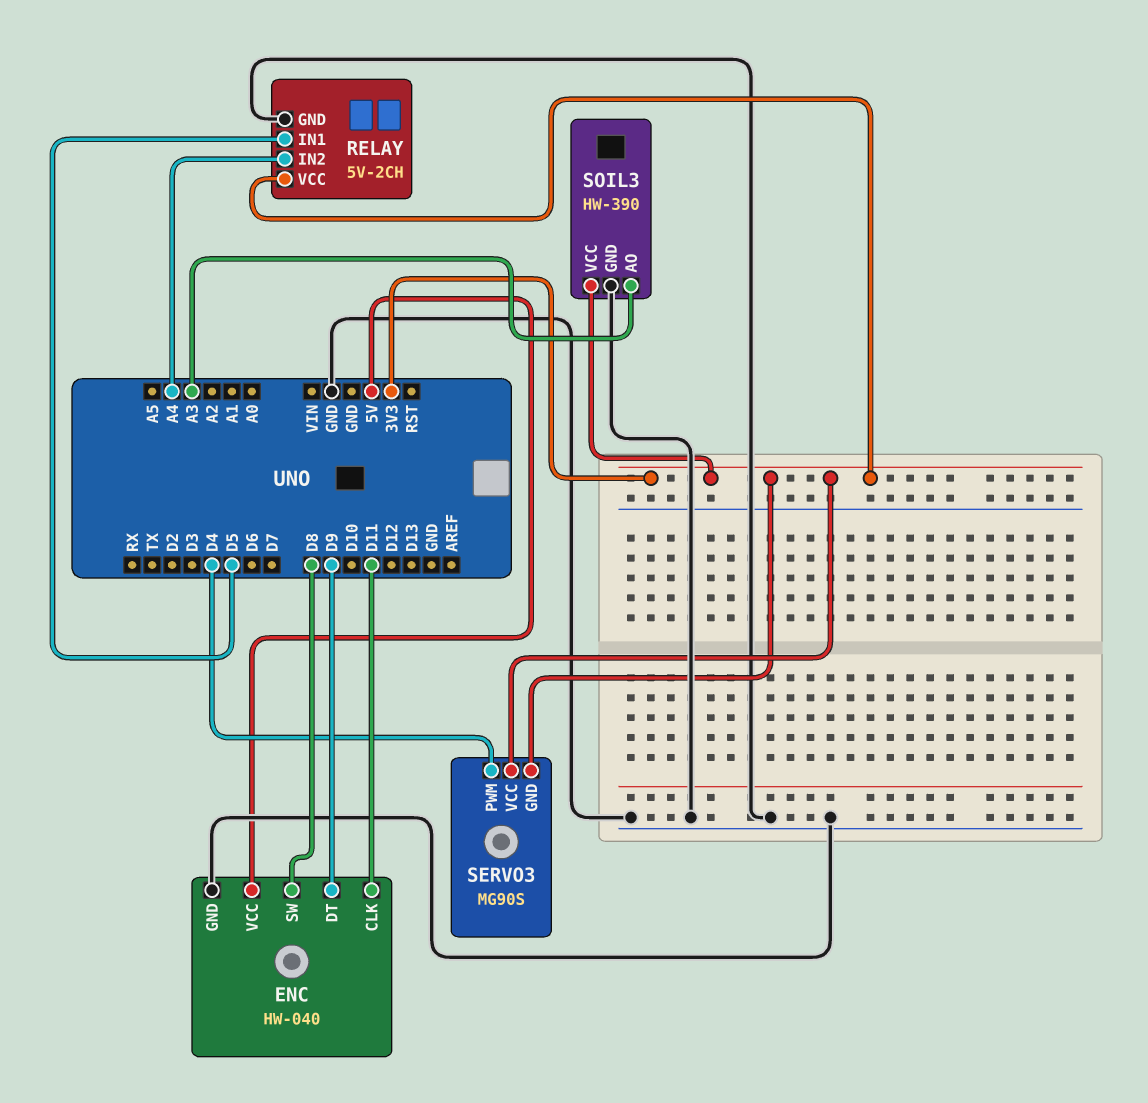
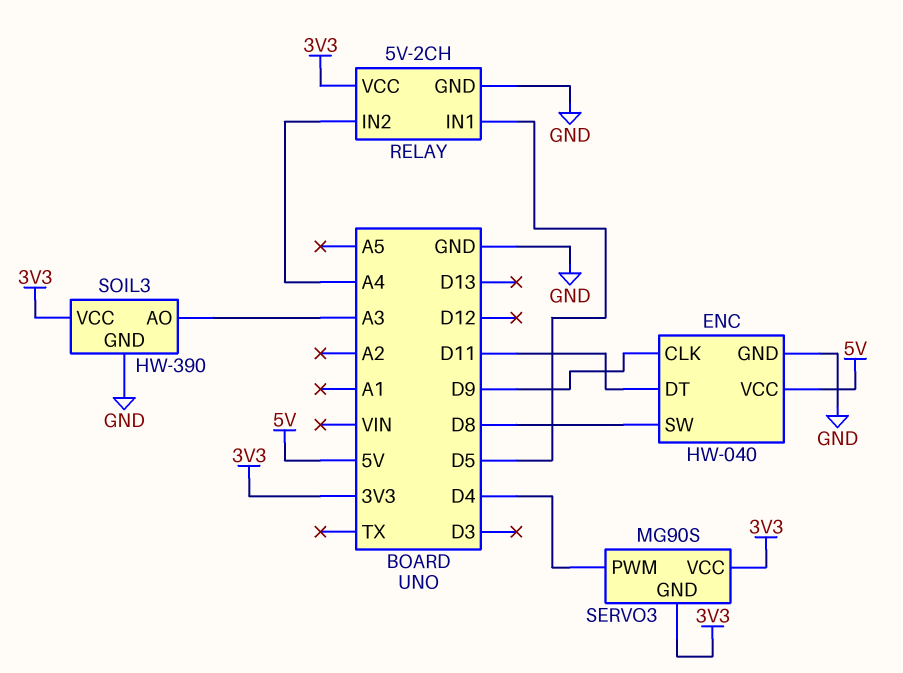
ENC pin CLK: D11 -> D9
ENC pin DT: D9 -> D11

